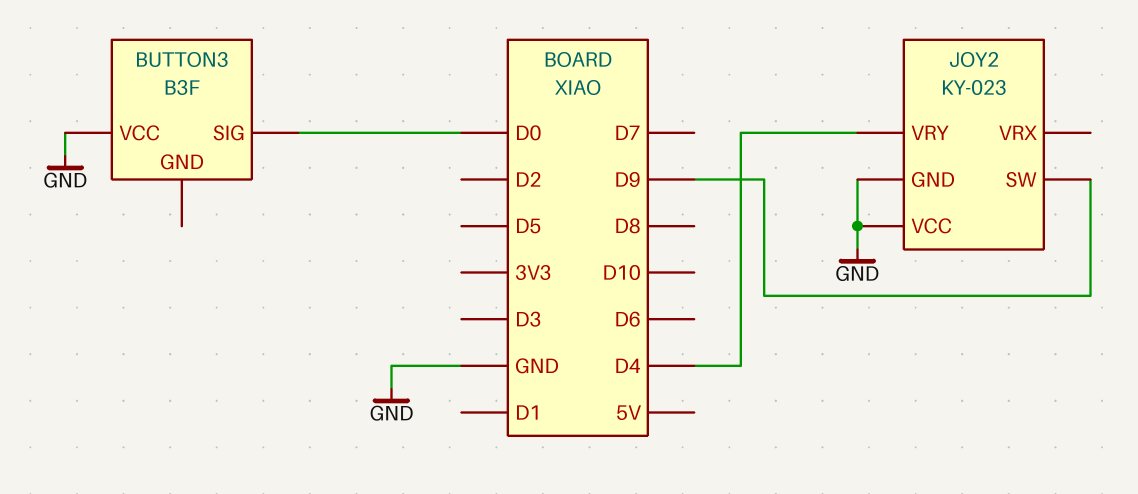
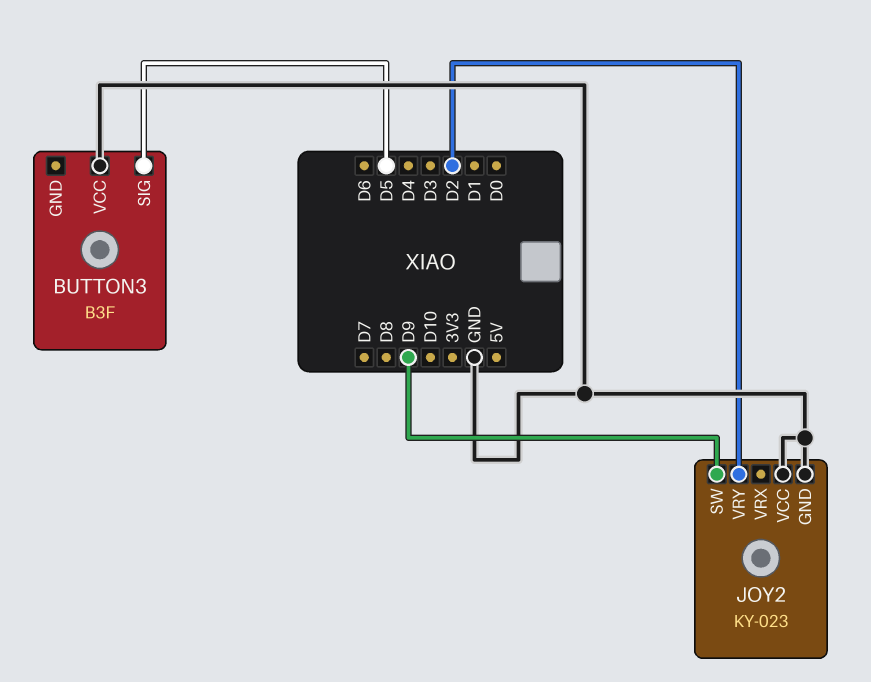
BUTTON3 pin SIG: D0 -> D5
JOY2 pin VRY: D4 -> D2

